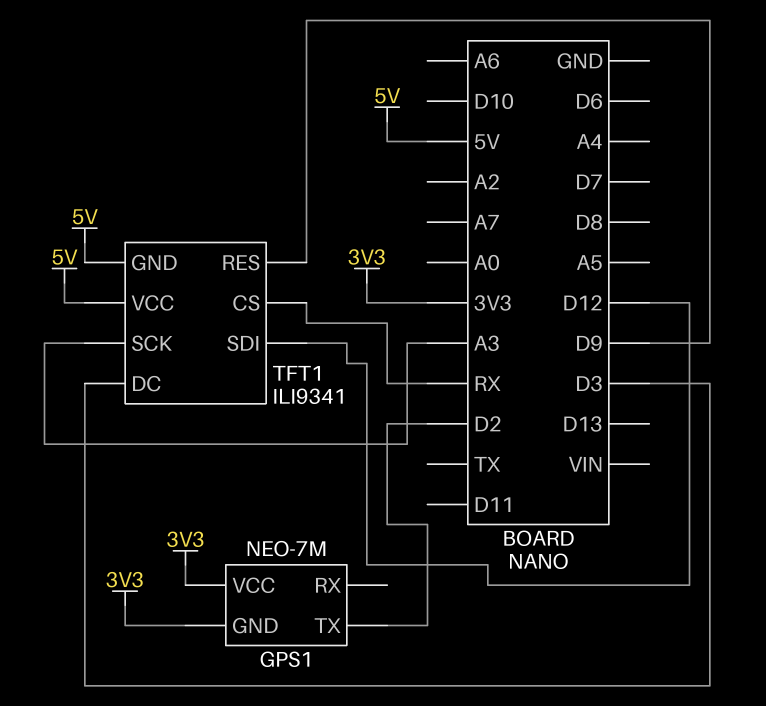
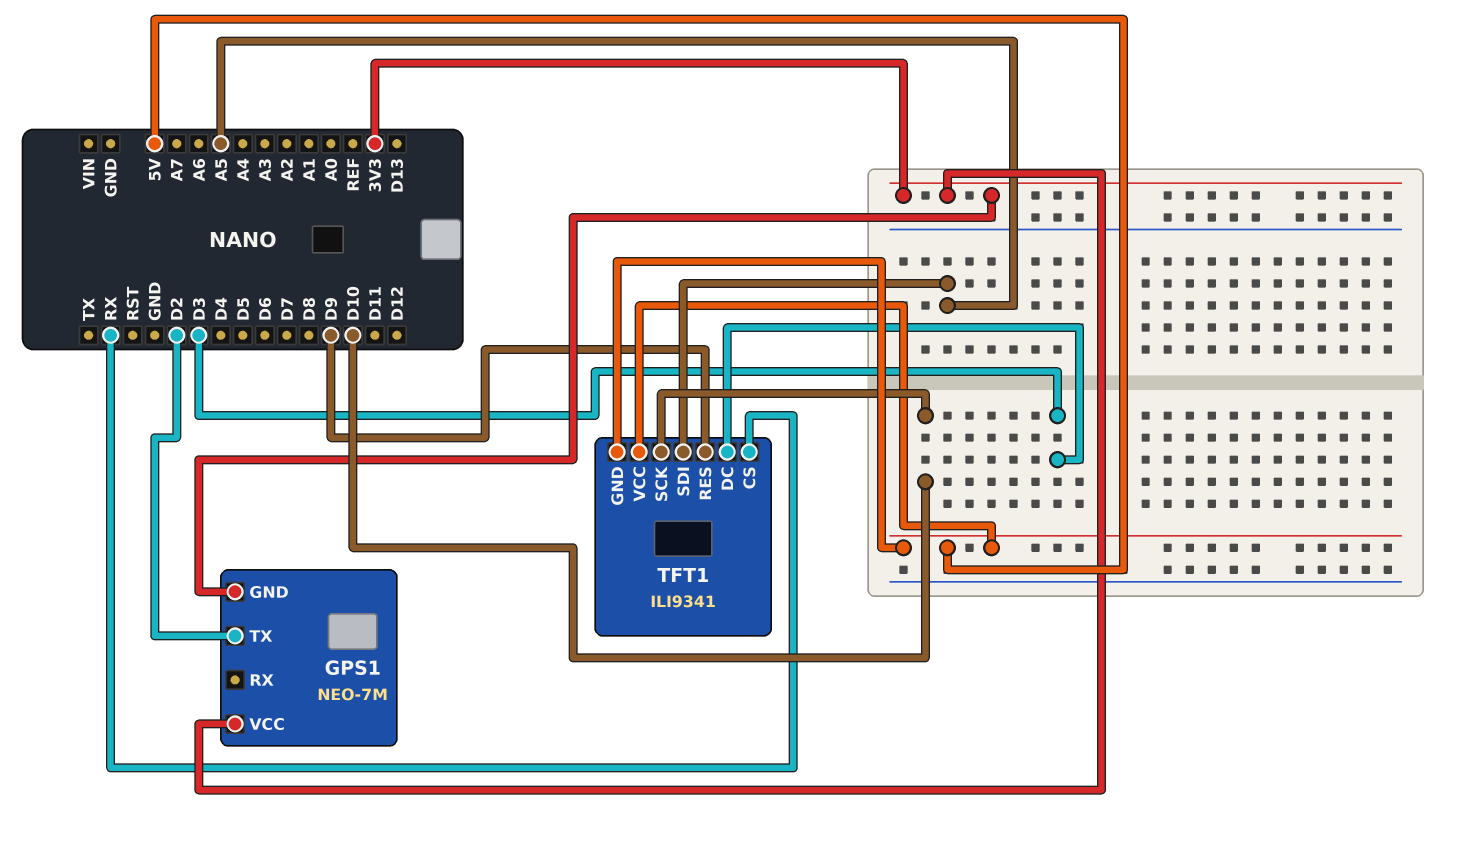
TFT1 pin SCK: A3 -> D10
TFT1 pin SDI: D12 -> A5

